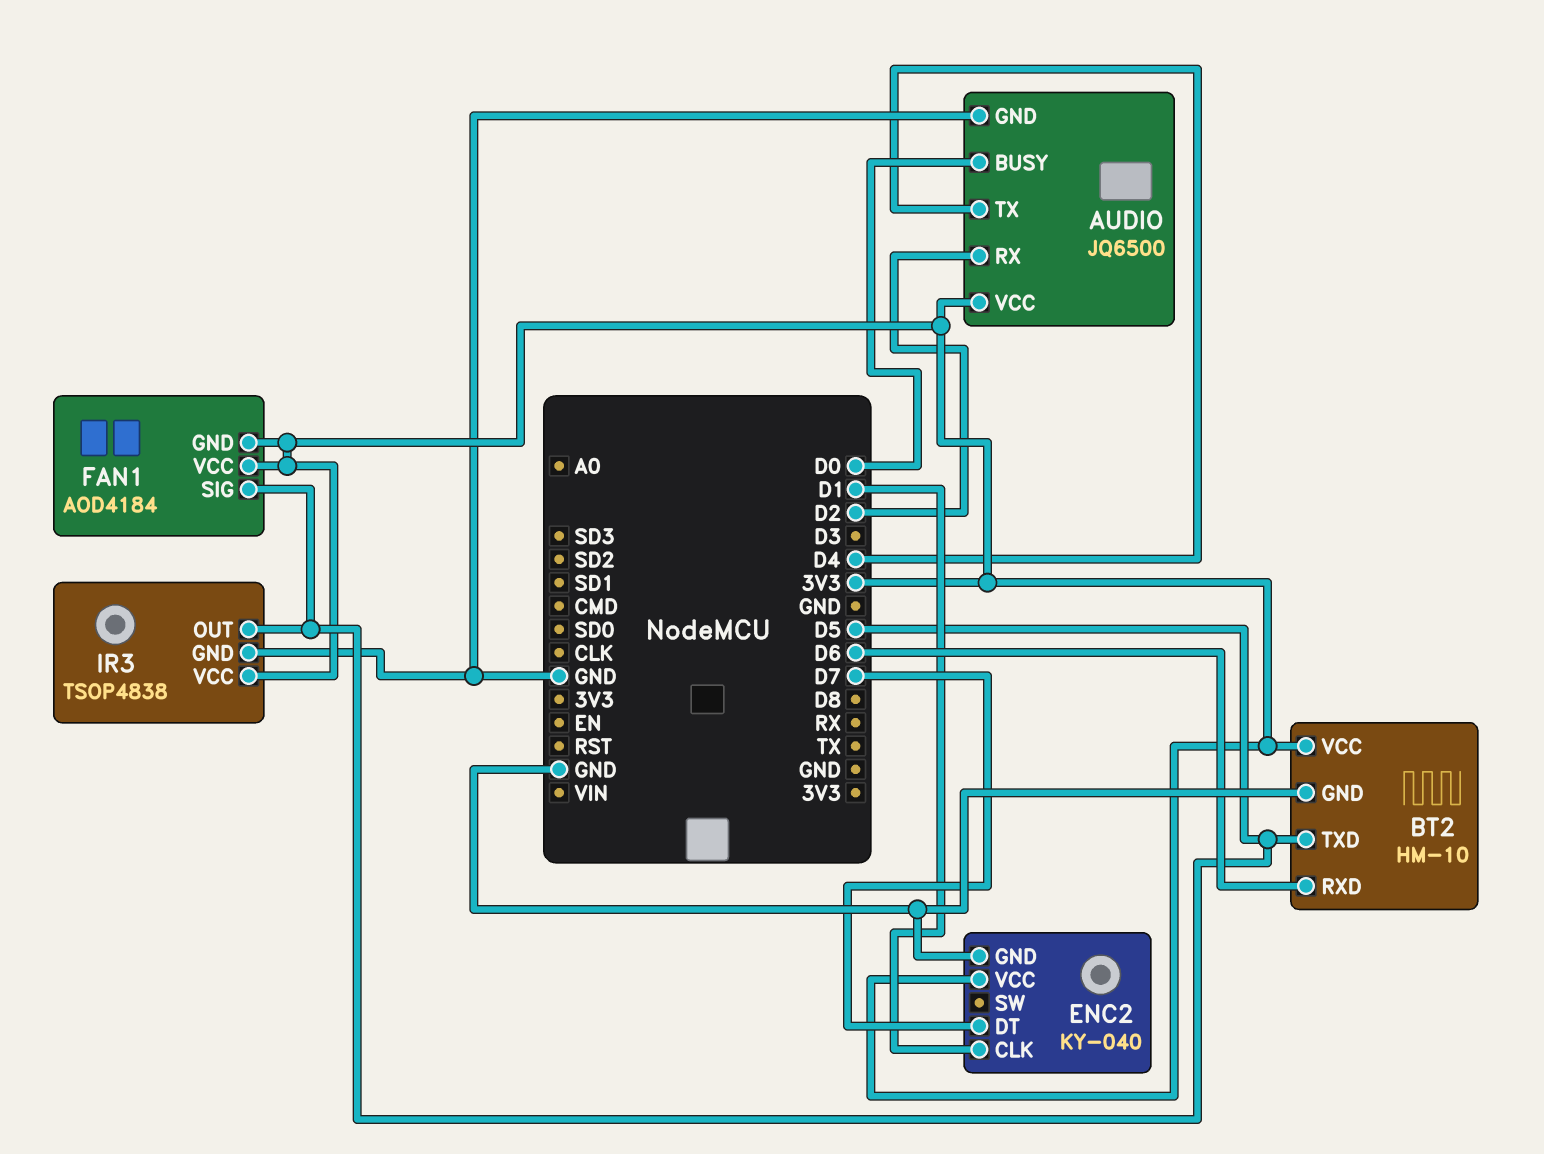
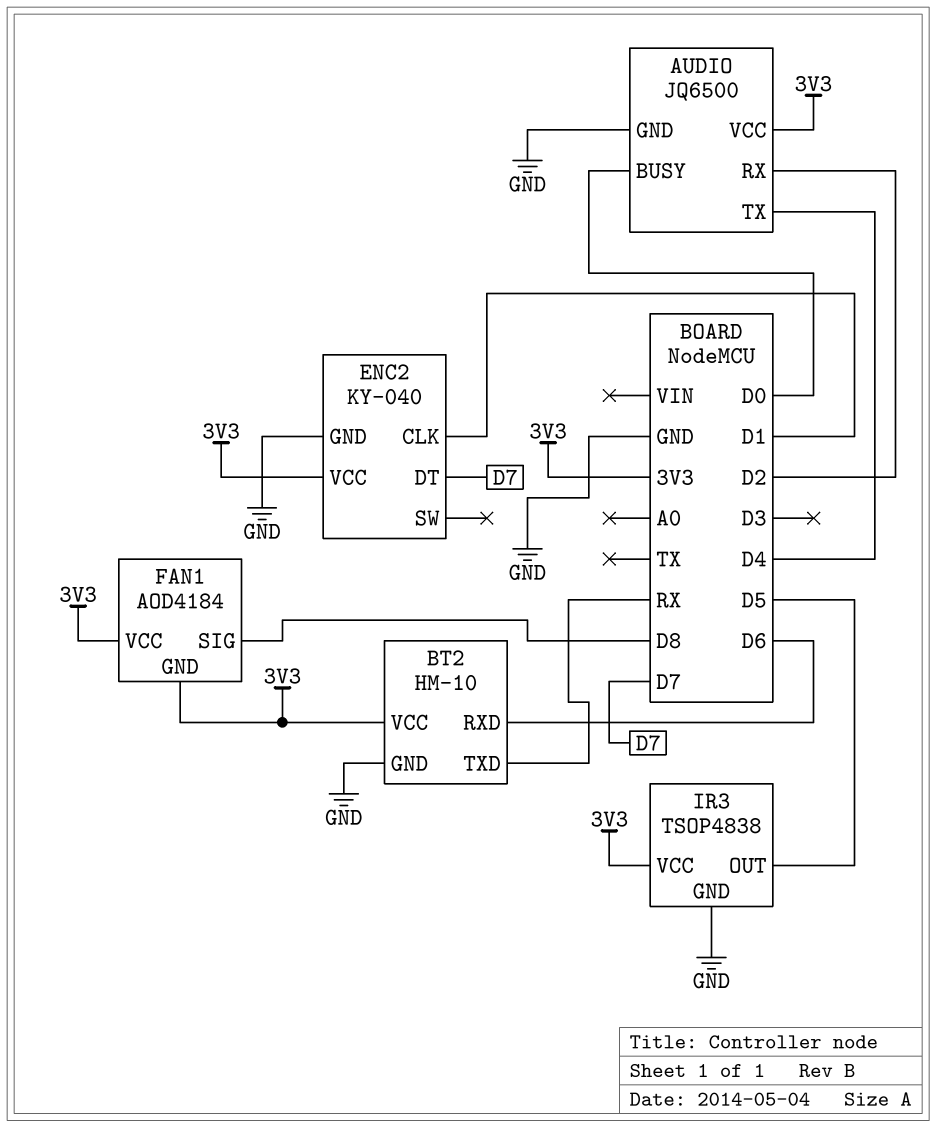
BT2 pin TXD: D5 -> RX
FAN1 pin SIG: D5 -> D8

